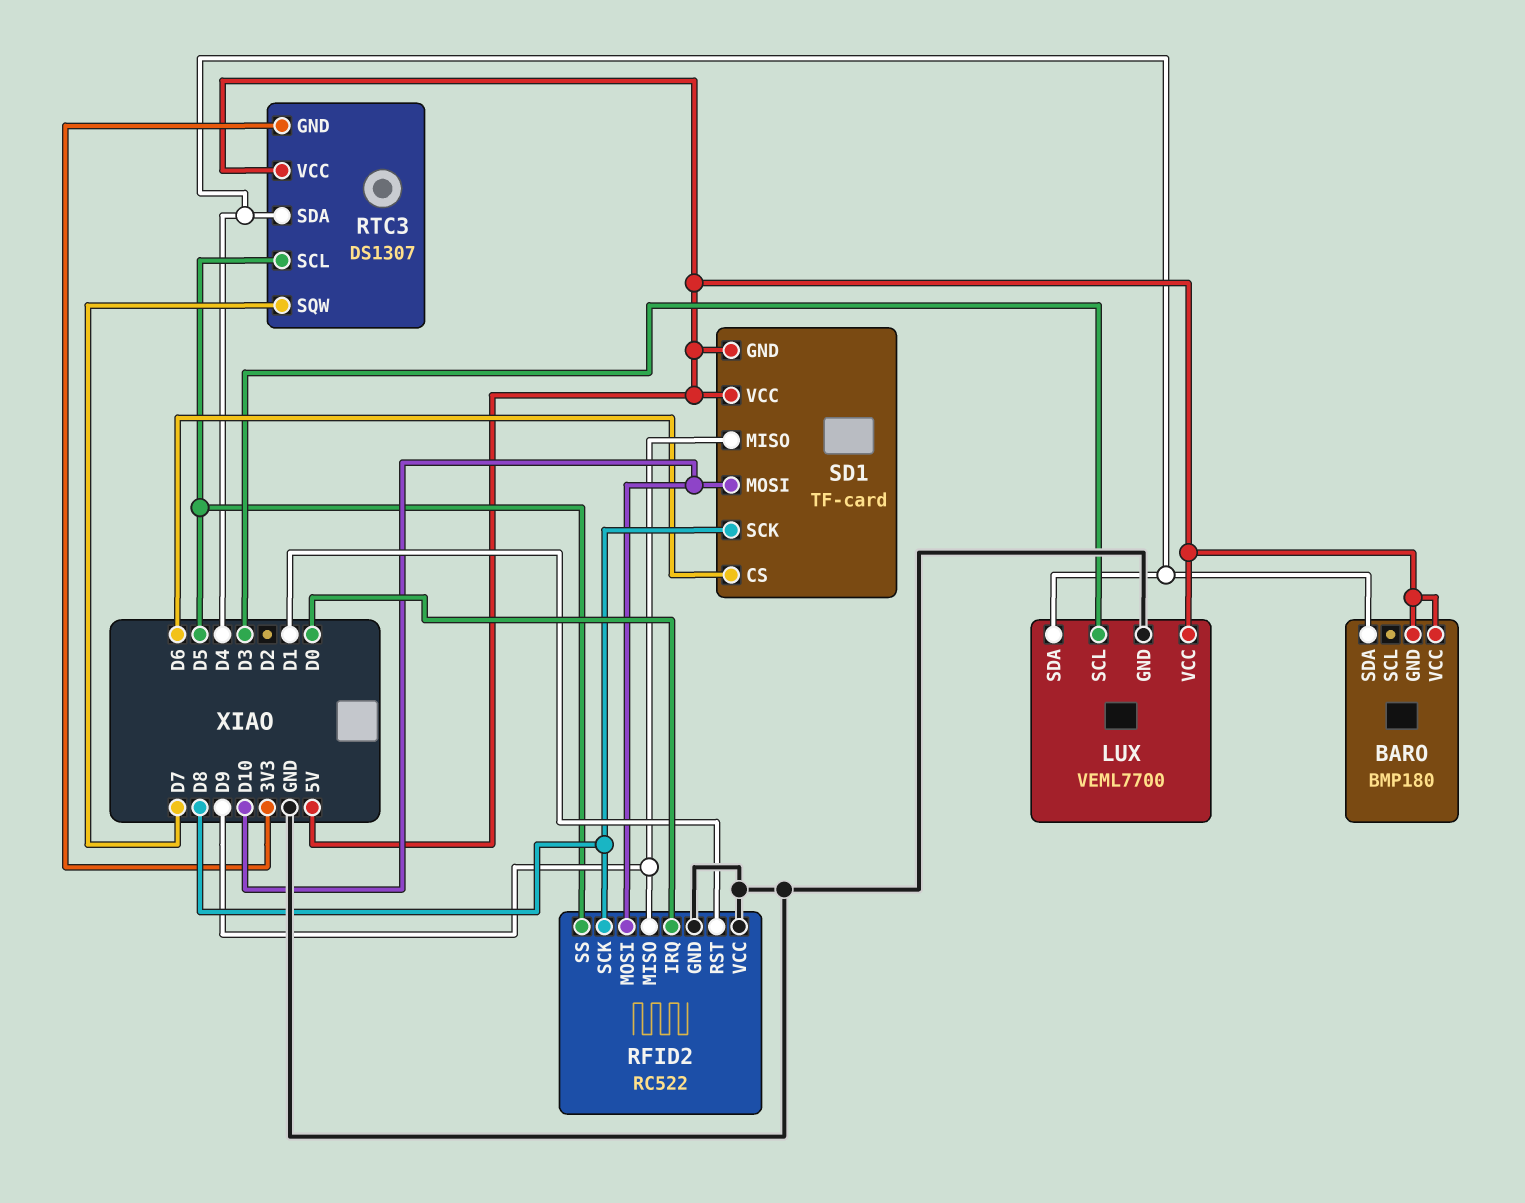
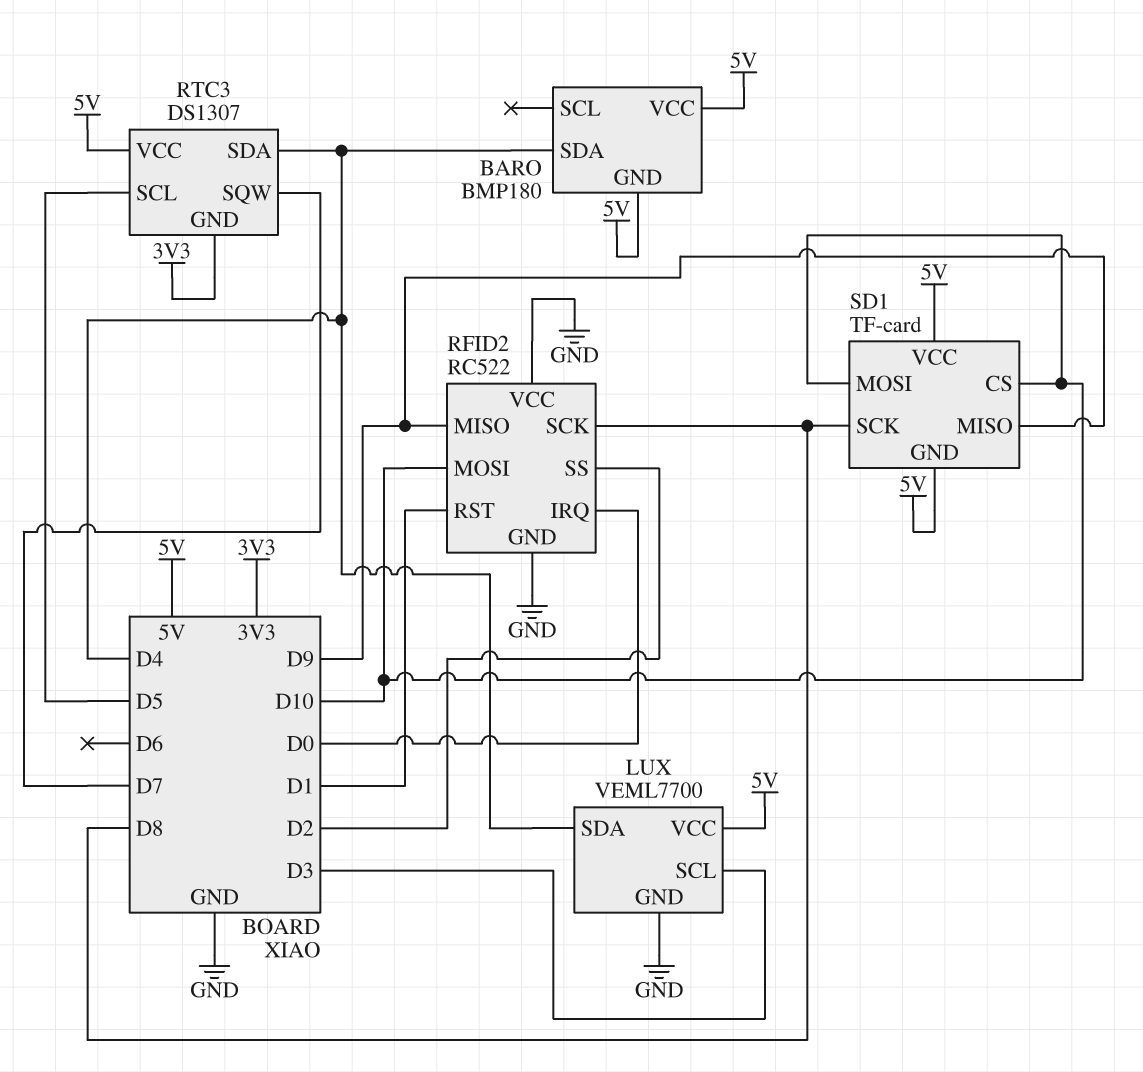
RFID2 pin SS: D5 -> D2
SD1 pin CS: D6 -> D10

